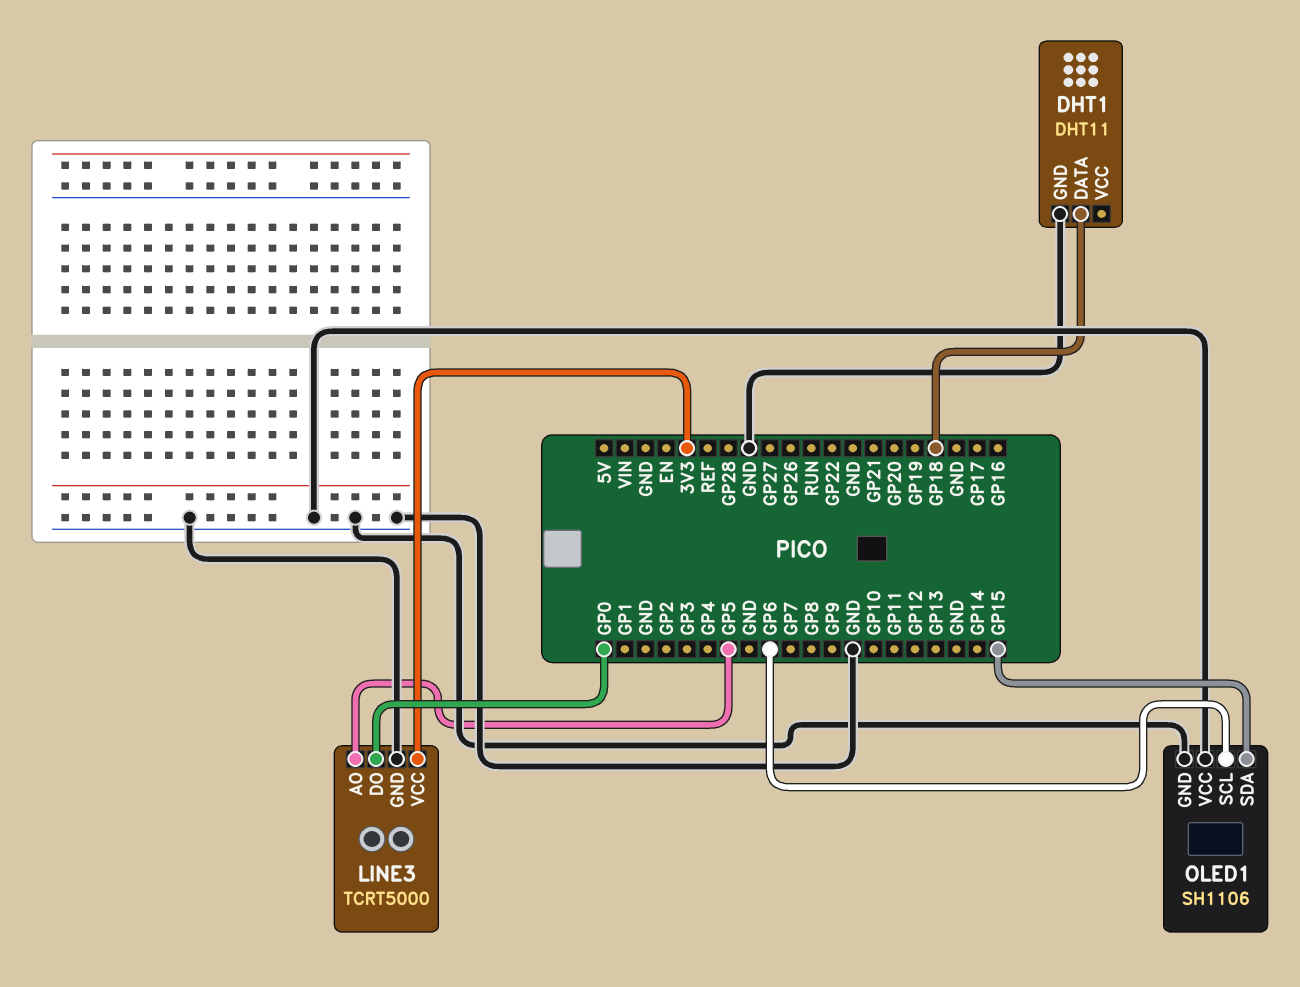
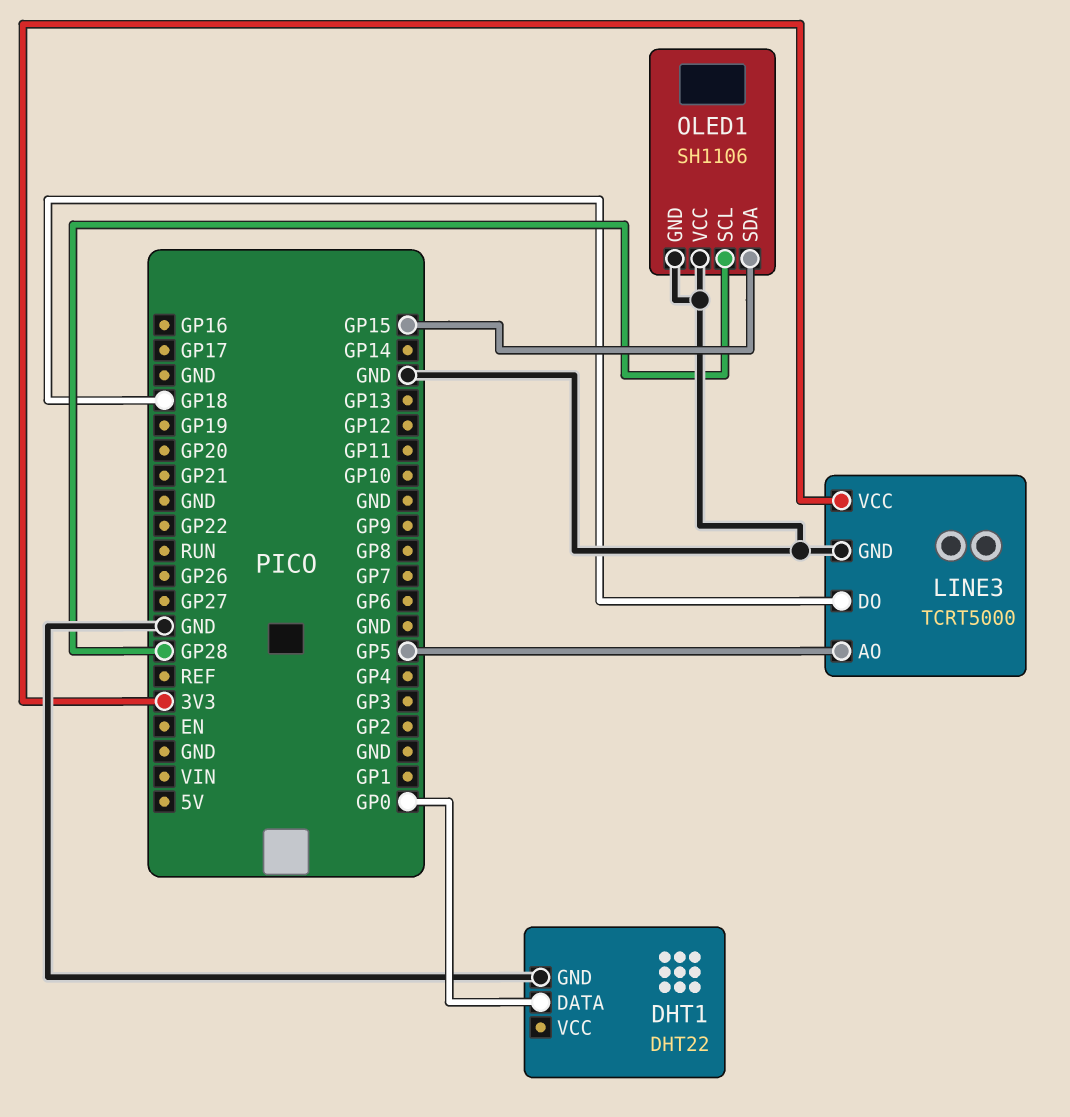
DHT1: DHT11 -> DHT22
DHT1 pin DATA: GP18 -> GP0
LINE3 pin DO: GP0 -> GP18
OLED1 pin SCL: GP6 -> GP28

